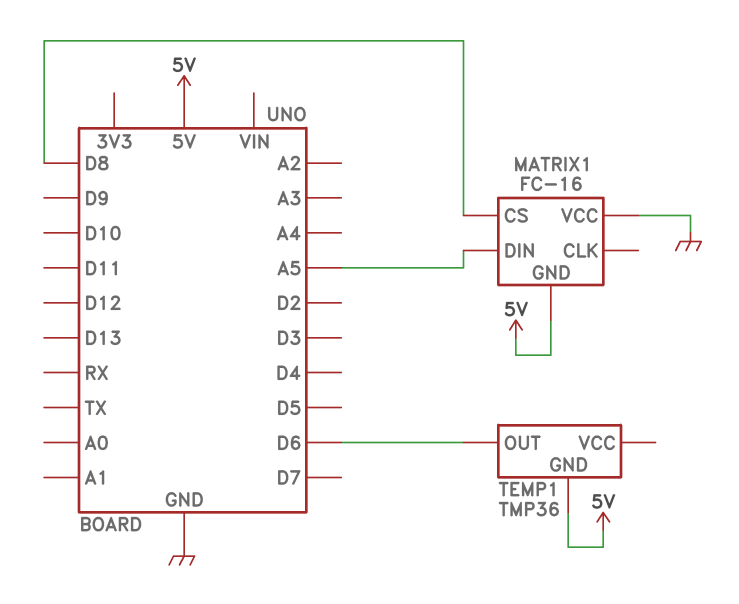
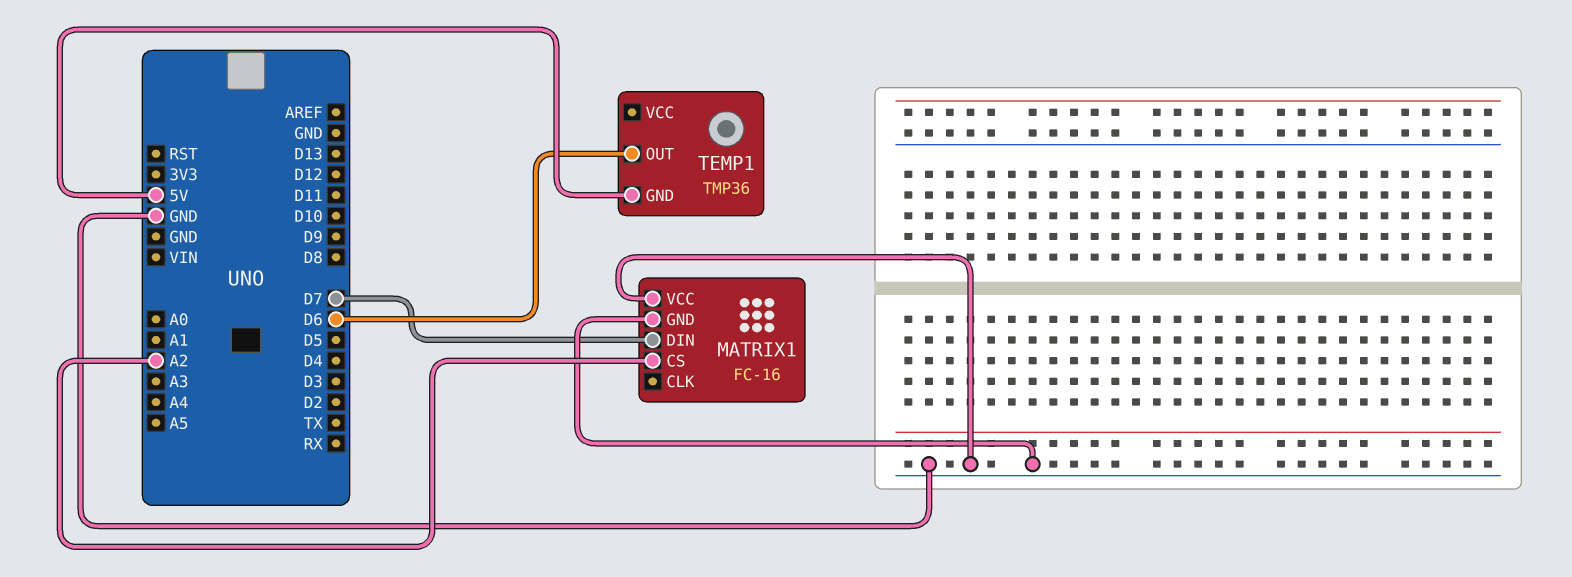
MATRIX1 pin CS: D8 -> A2
MATRIX1 pin DIN: A5 -> D7
MATRIX1 pin GND: 5V -> GND

